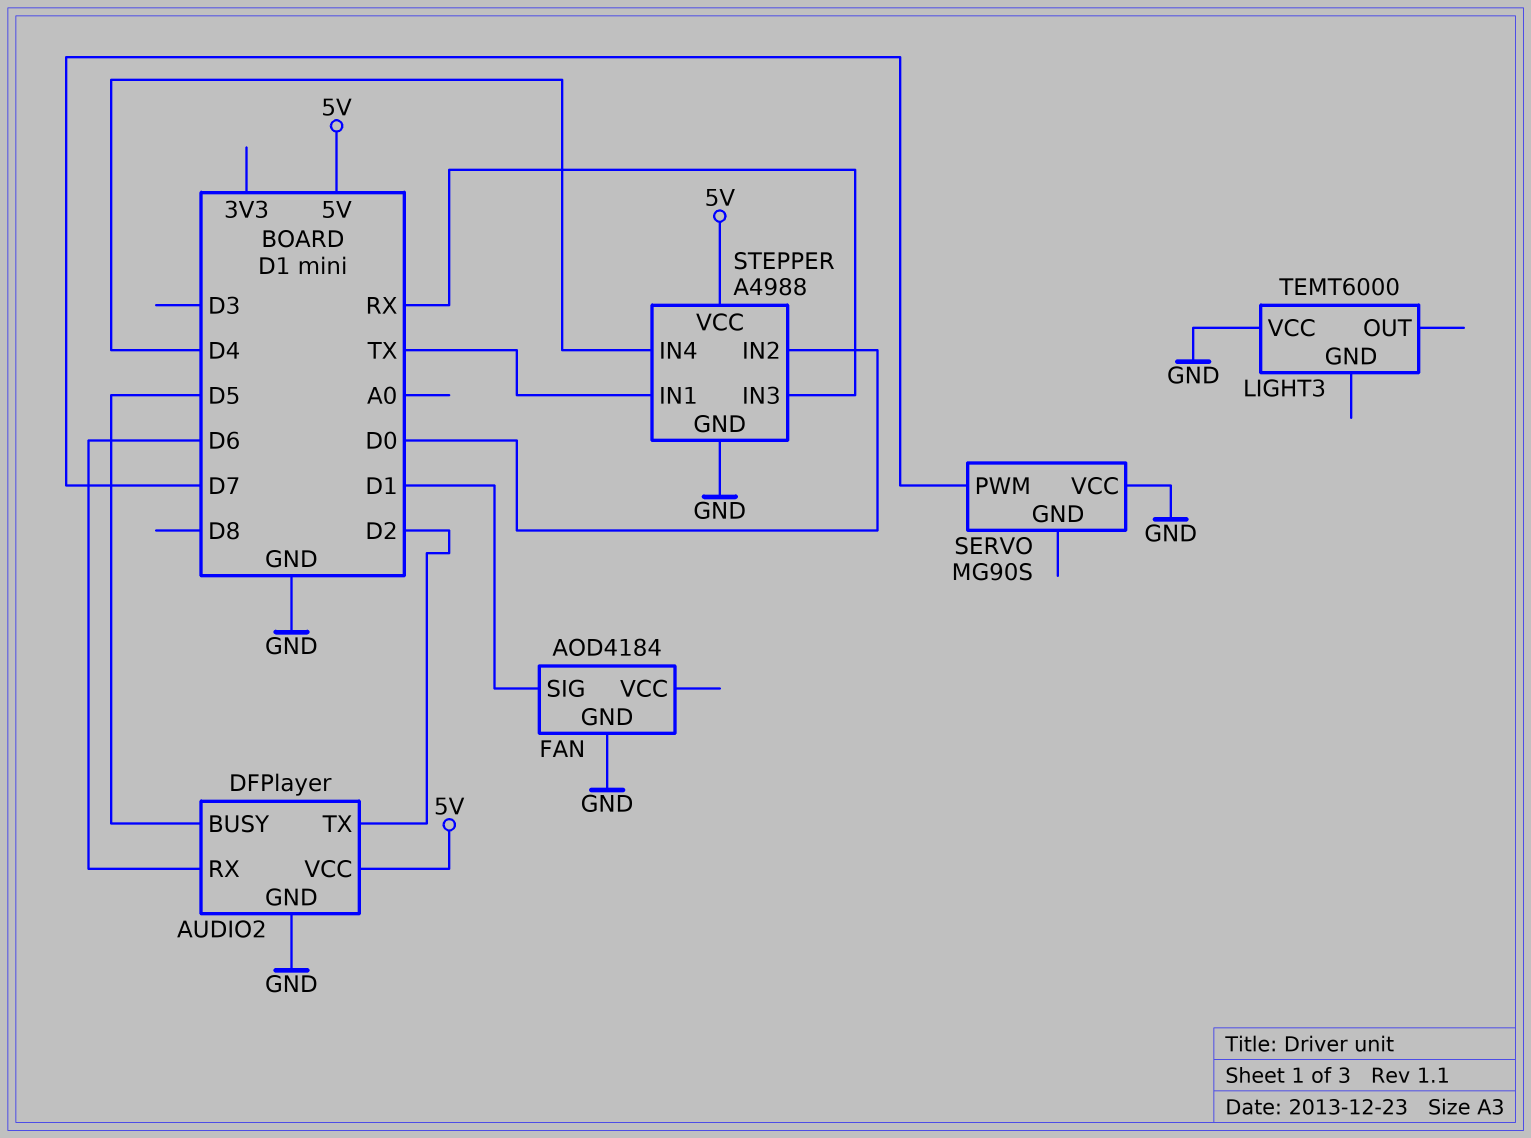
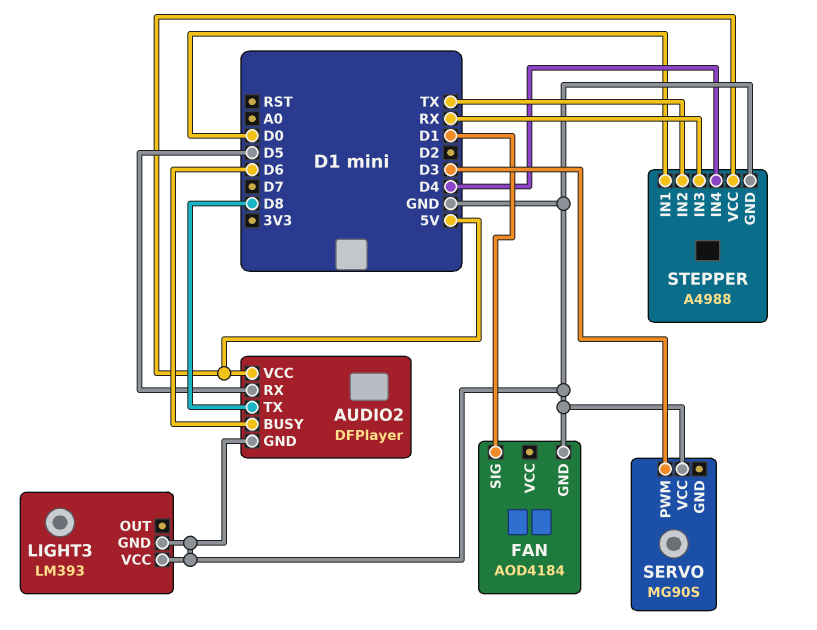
AUDIO2 pin BUSY: D5 -> D6
AUDIO2 pin RX: D6 -> D5
AUDIO2 pin TX: D2 -> D8
LIGHT3: TEMT6000 -> LM393
LIGHT3 pin GND: none -> GND
SERVO pin PWM: D7 -> D3
STEPPER pin IN1: TX -> D0
STEPPER pin IN2: D0 -> TX

